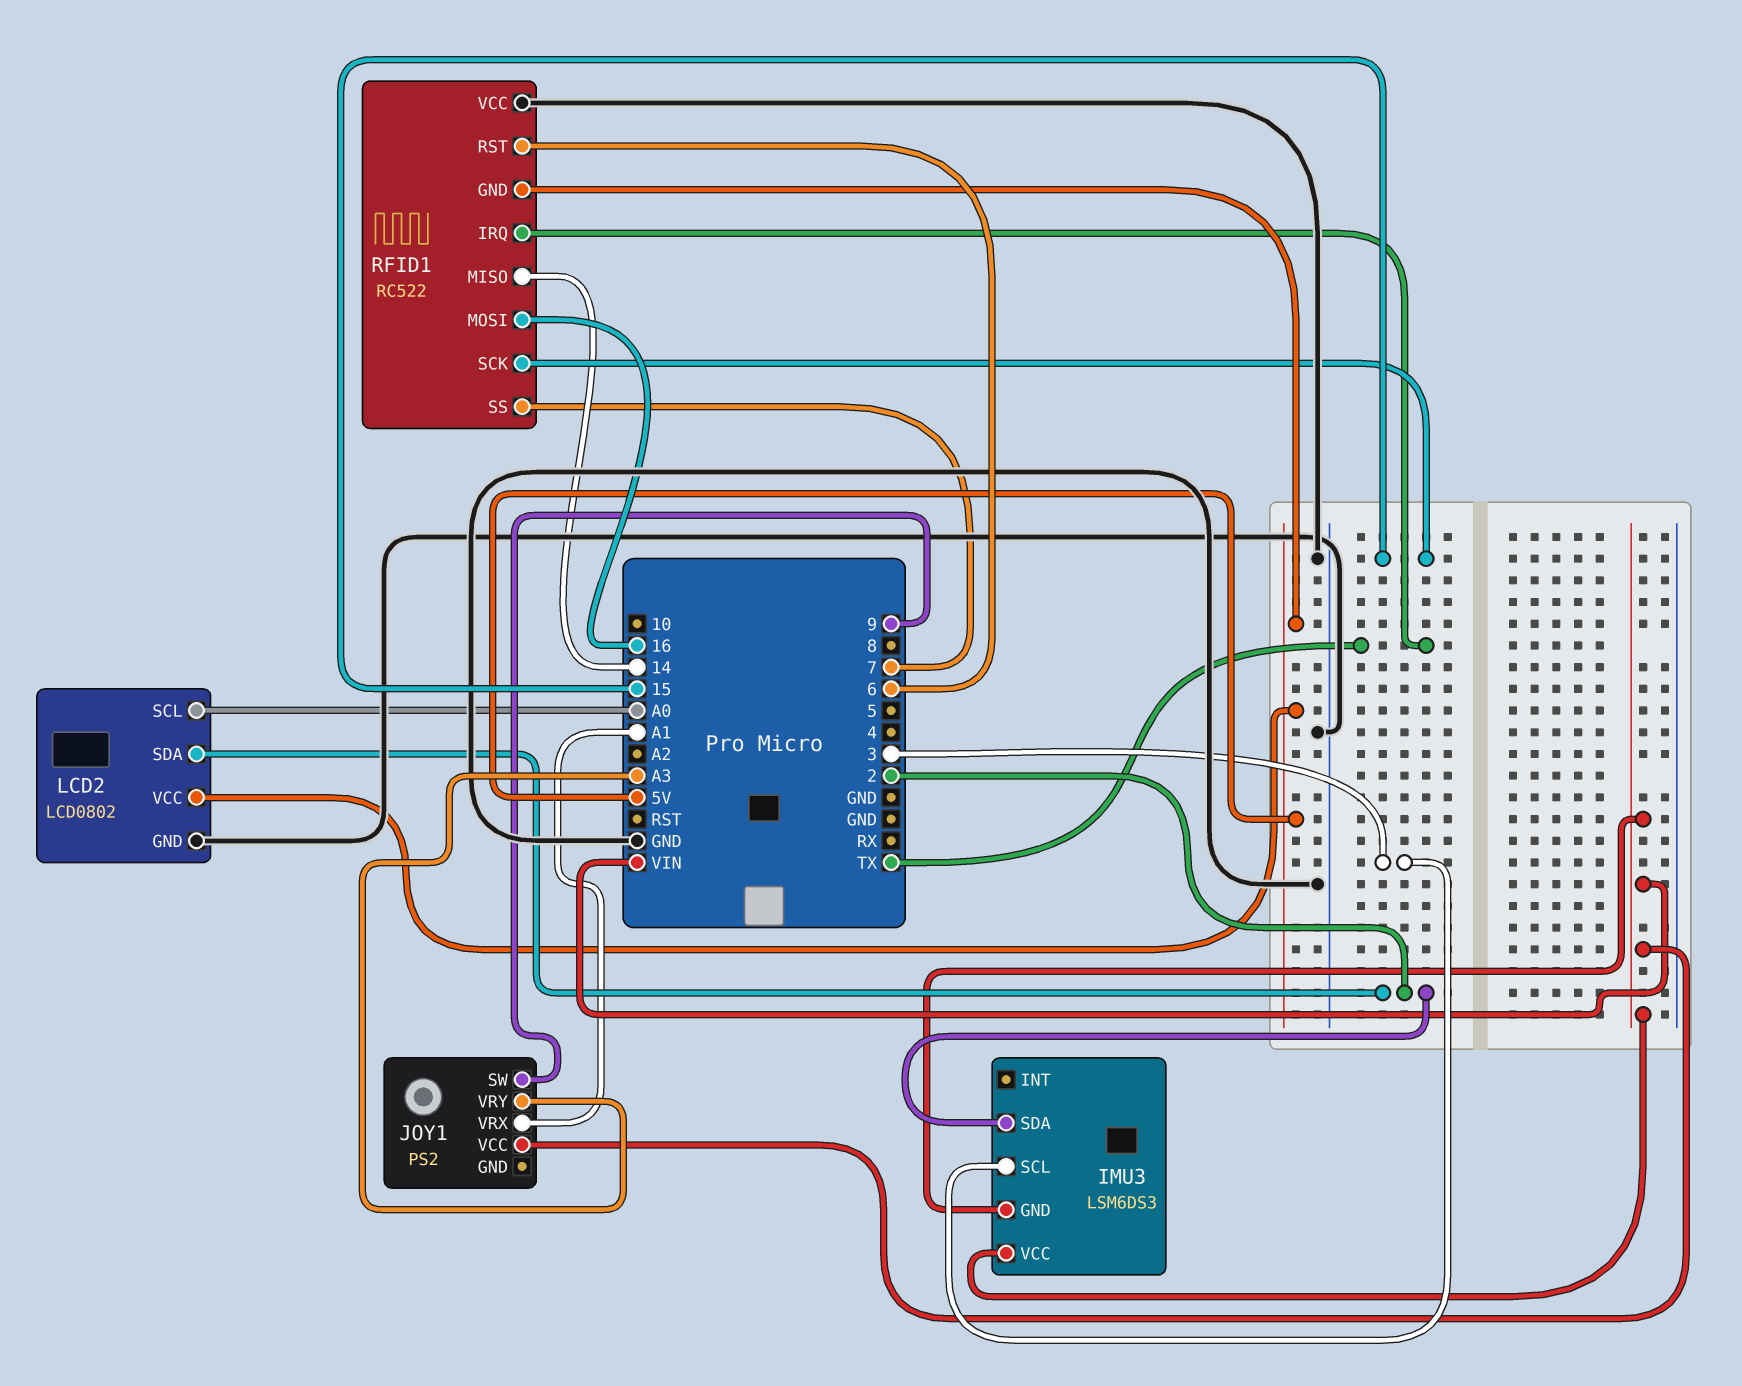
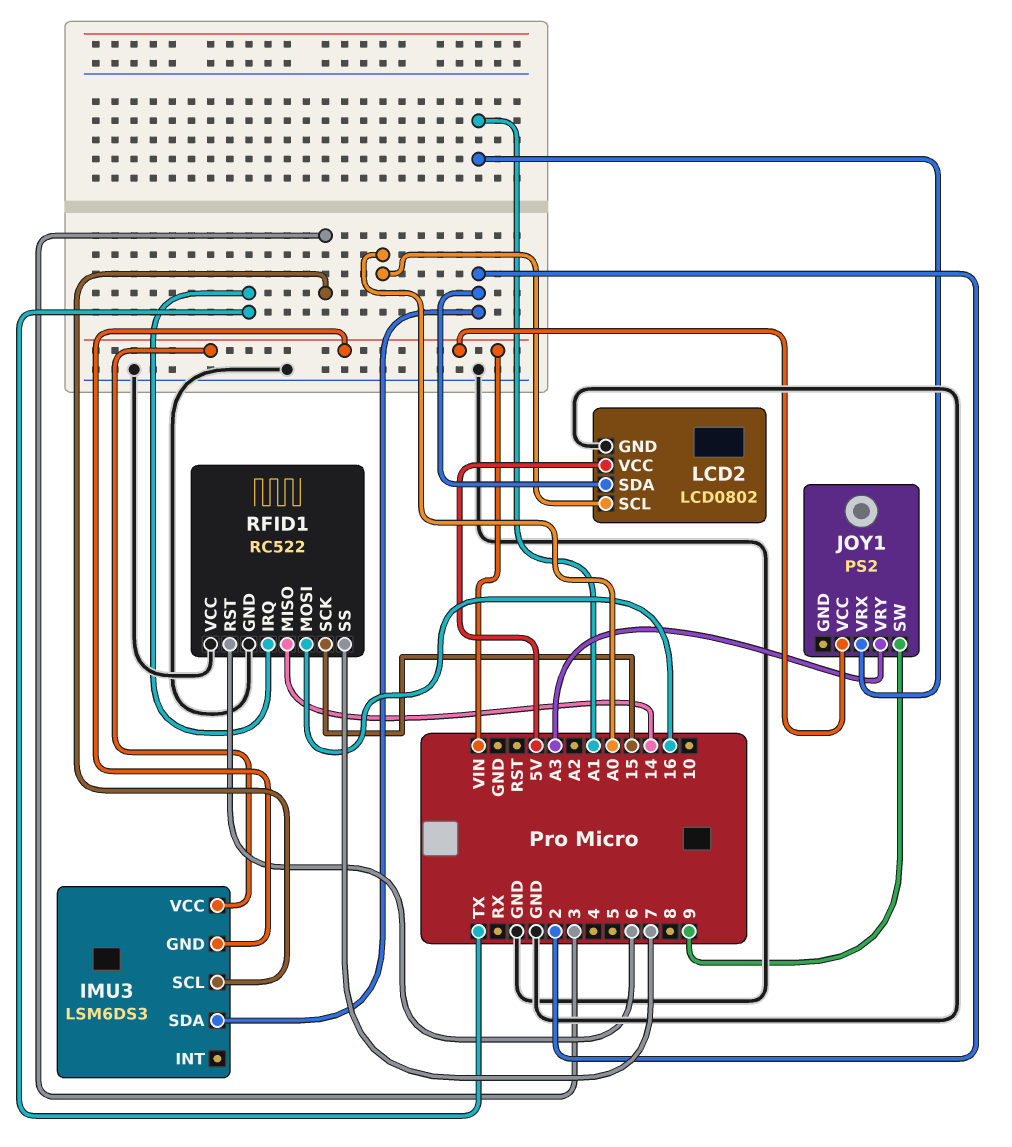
RFID1 pin GND: 5V -> GND

